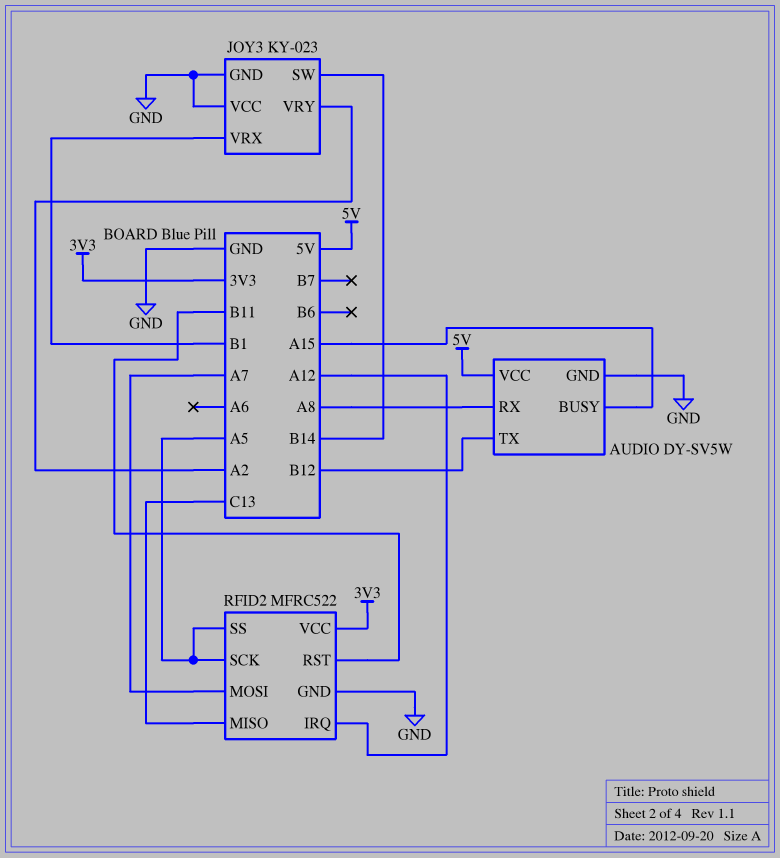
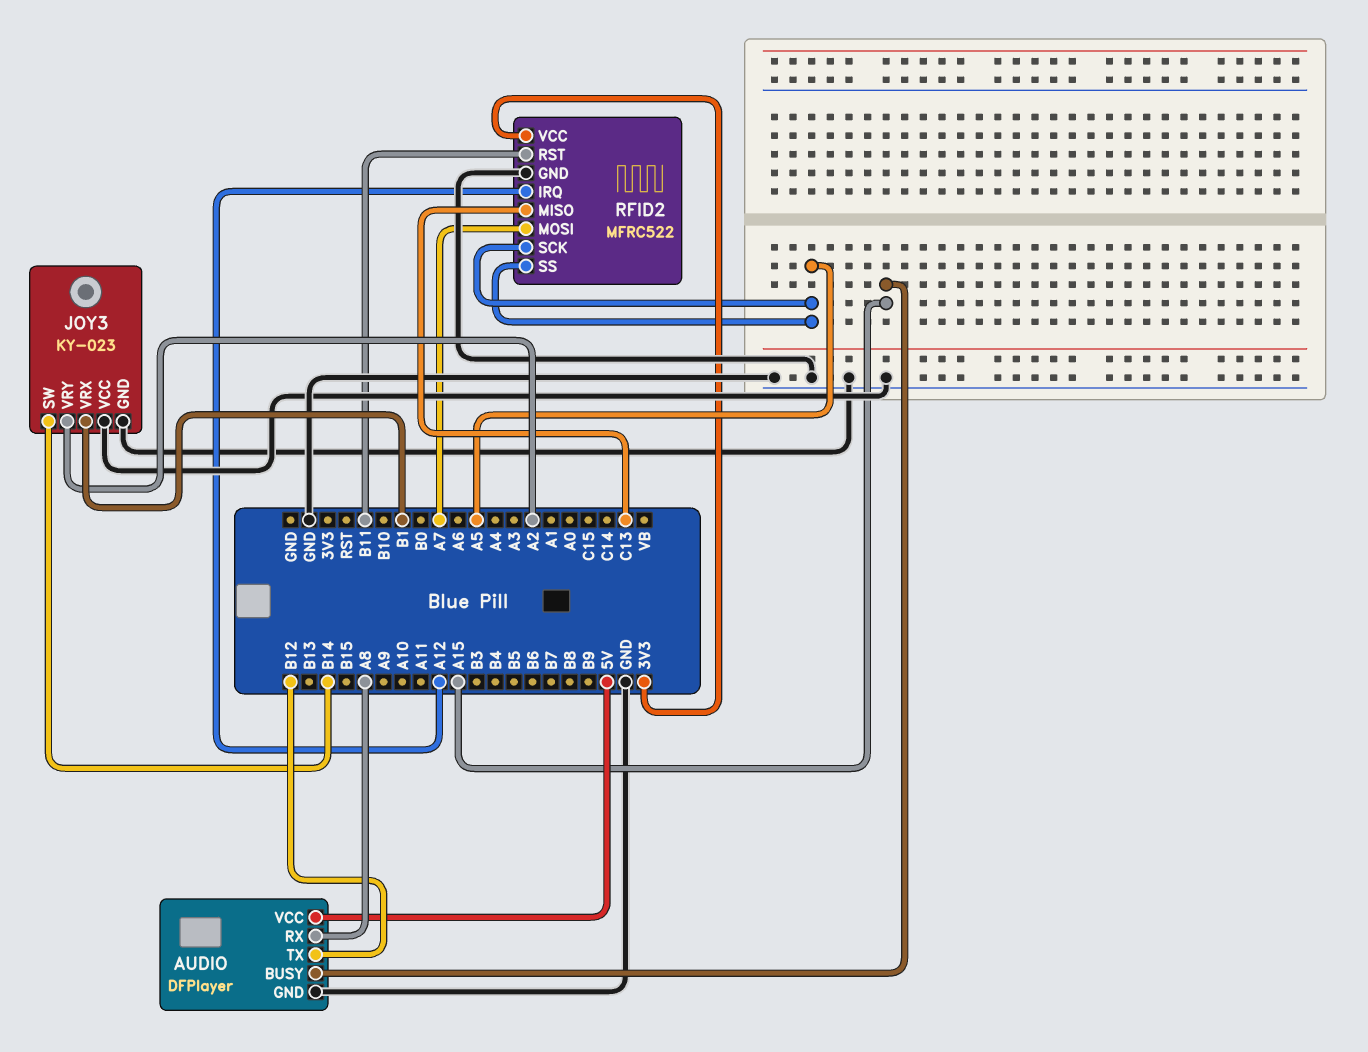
AUDIO: DY-SV5W -> DFPlayer

